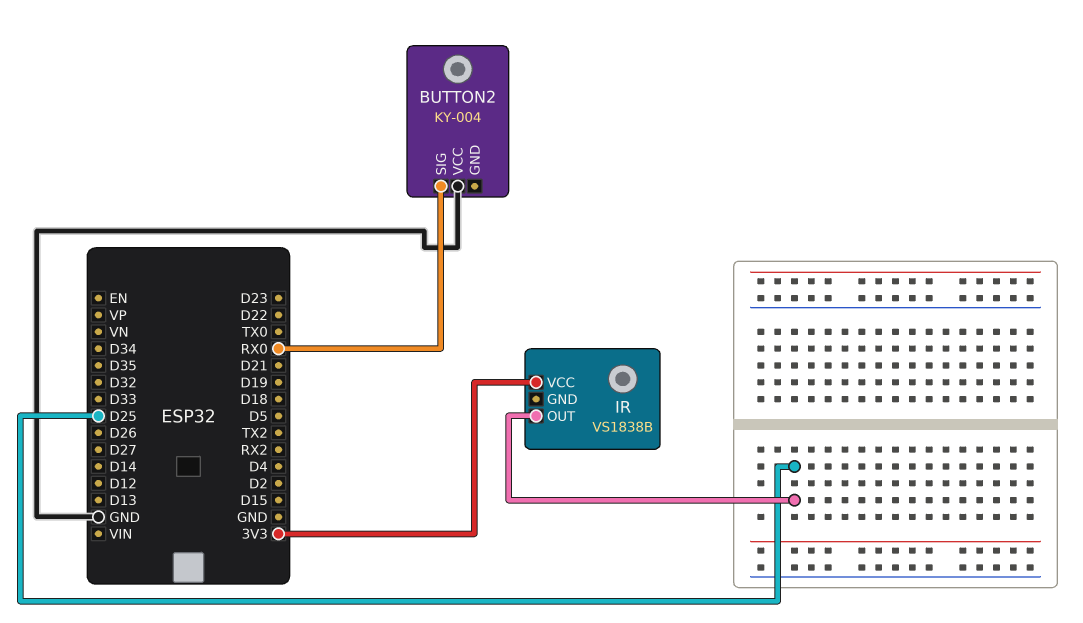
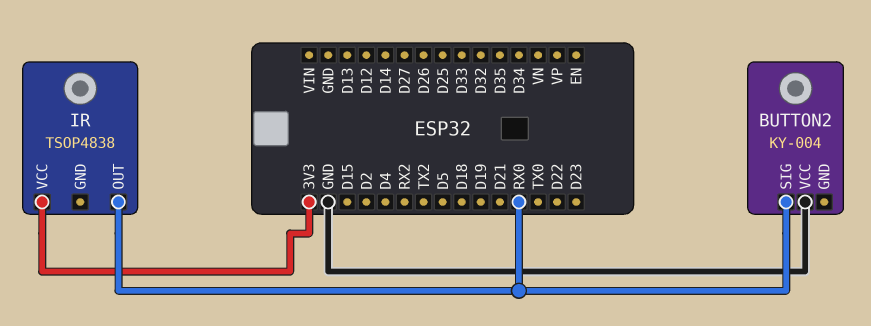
IR: VS1838B -> TSOP4838
IR pin OUT: D25 -> RX0

